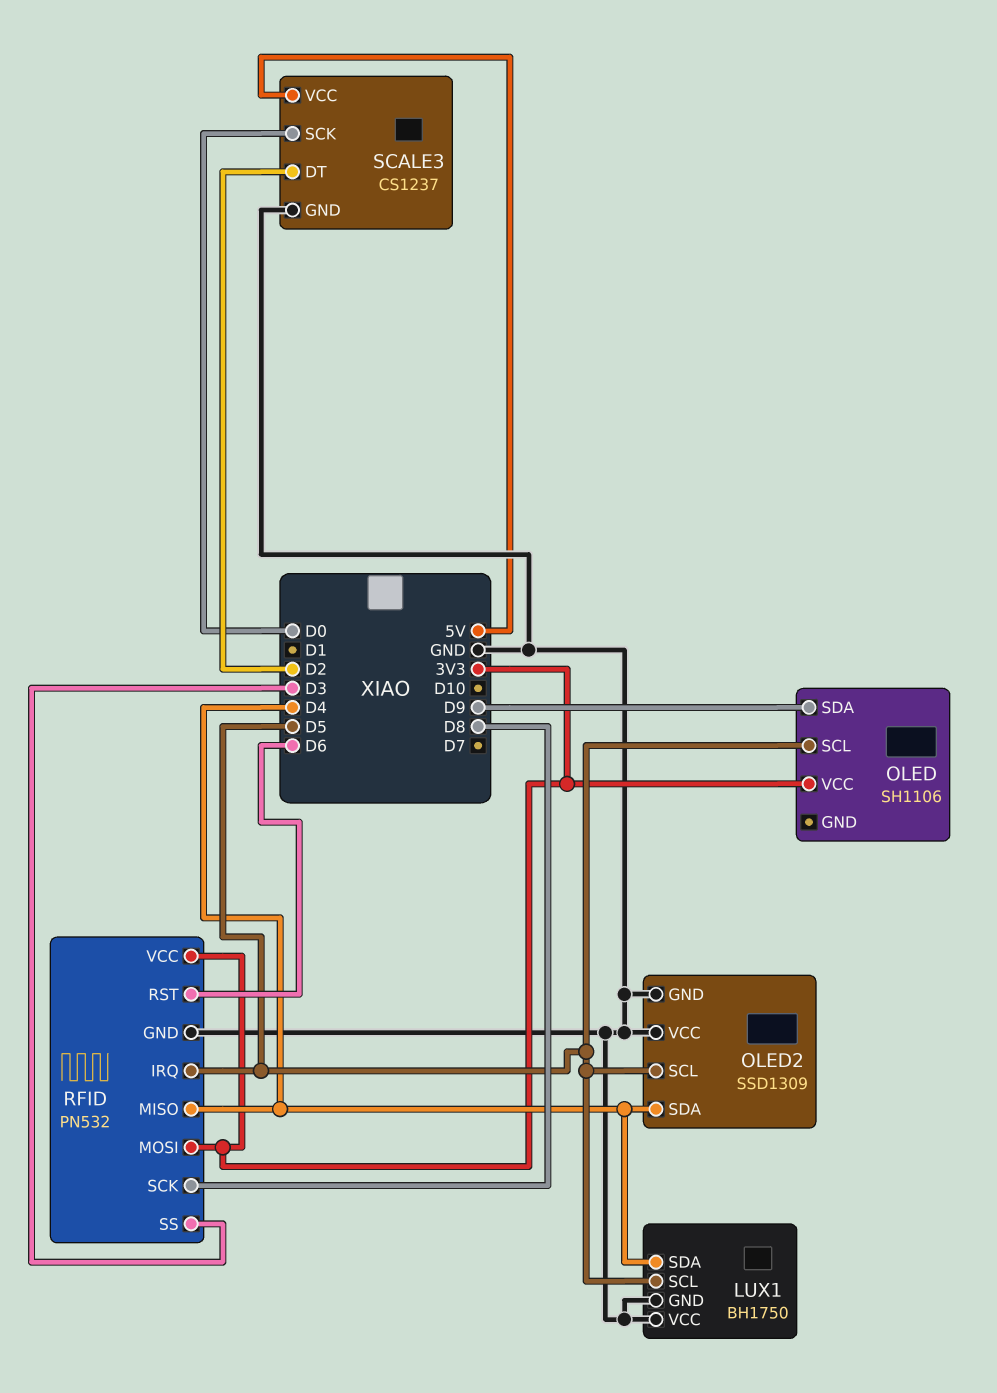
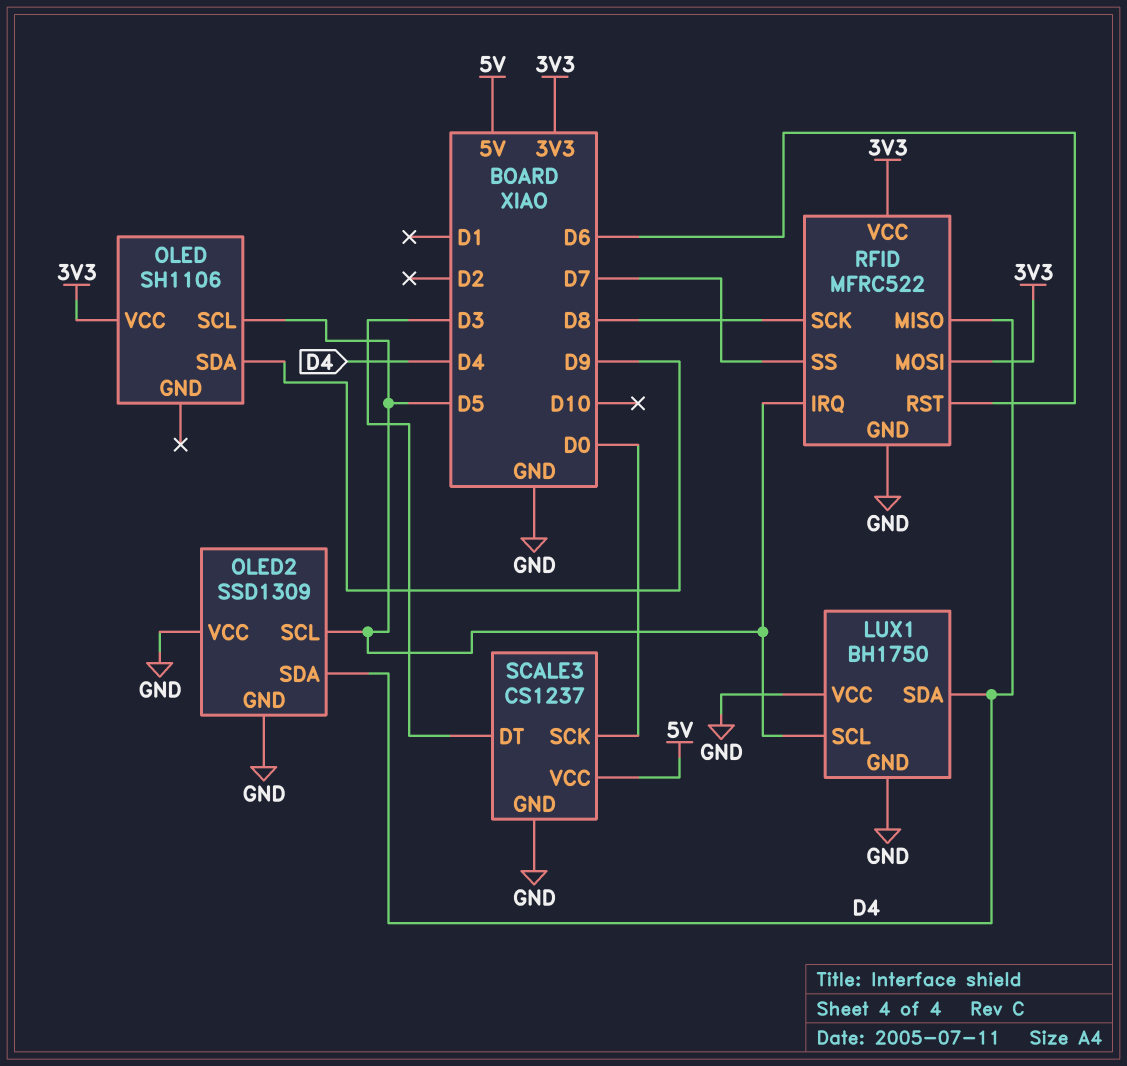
RFID: PN532 -> MFRC522
RFID pin SS: D3 -> D7
SCALE3 pin DT: D2 -> D3

